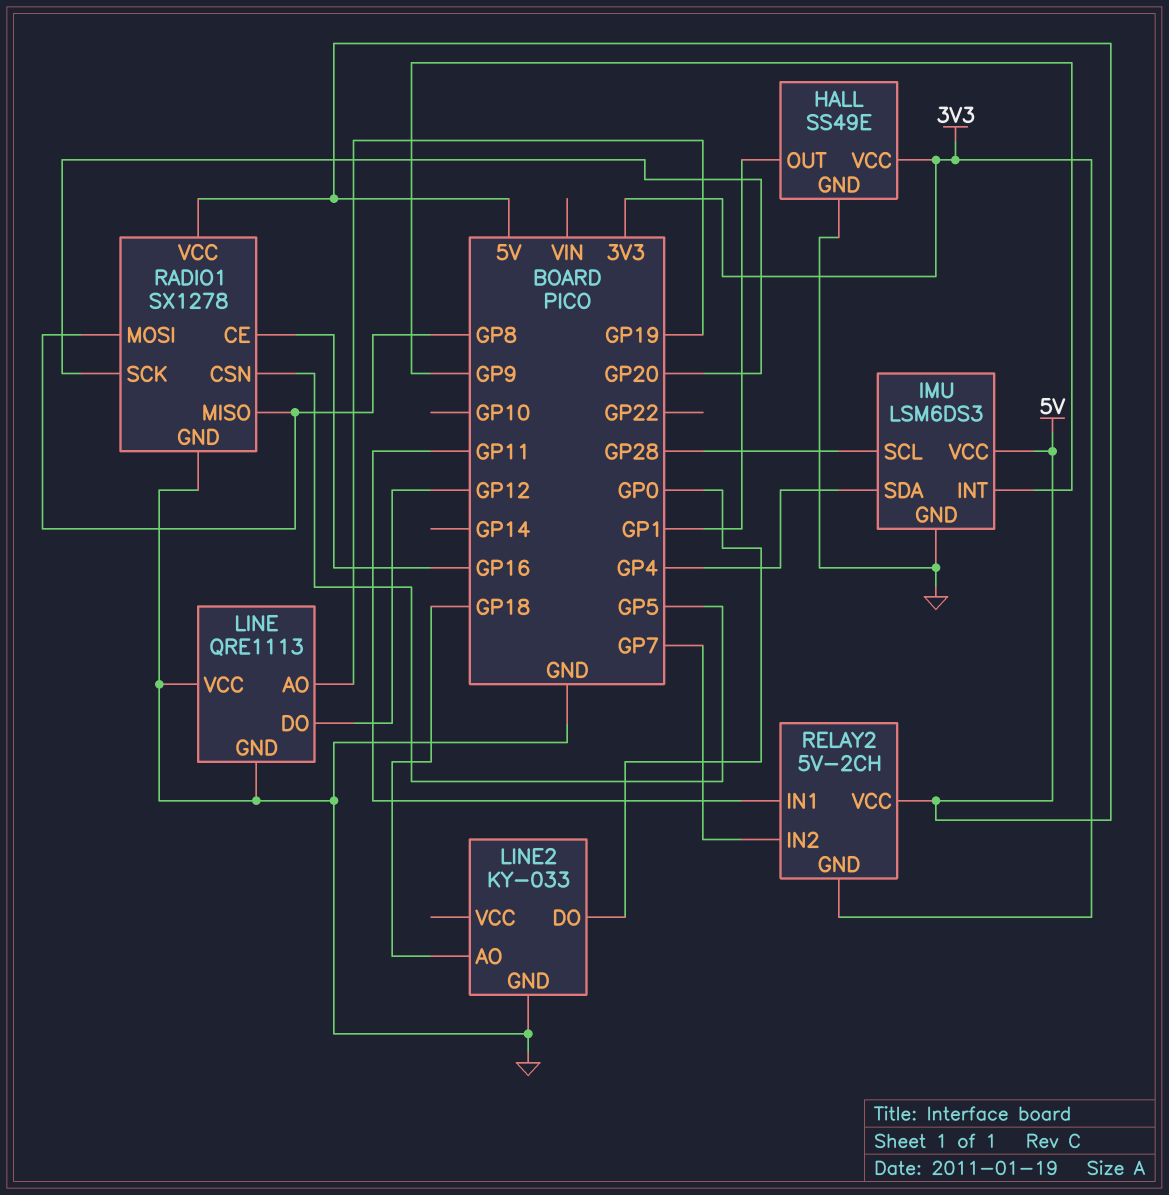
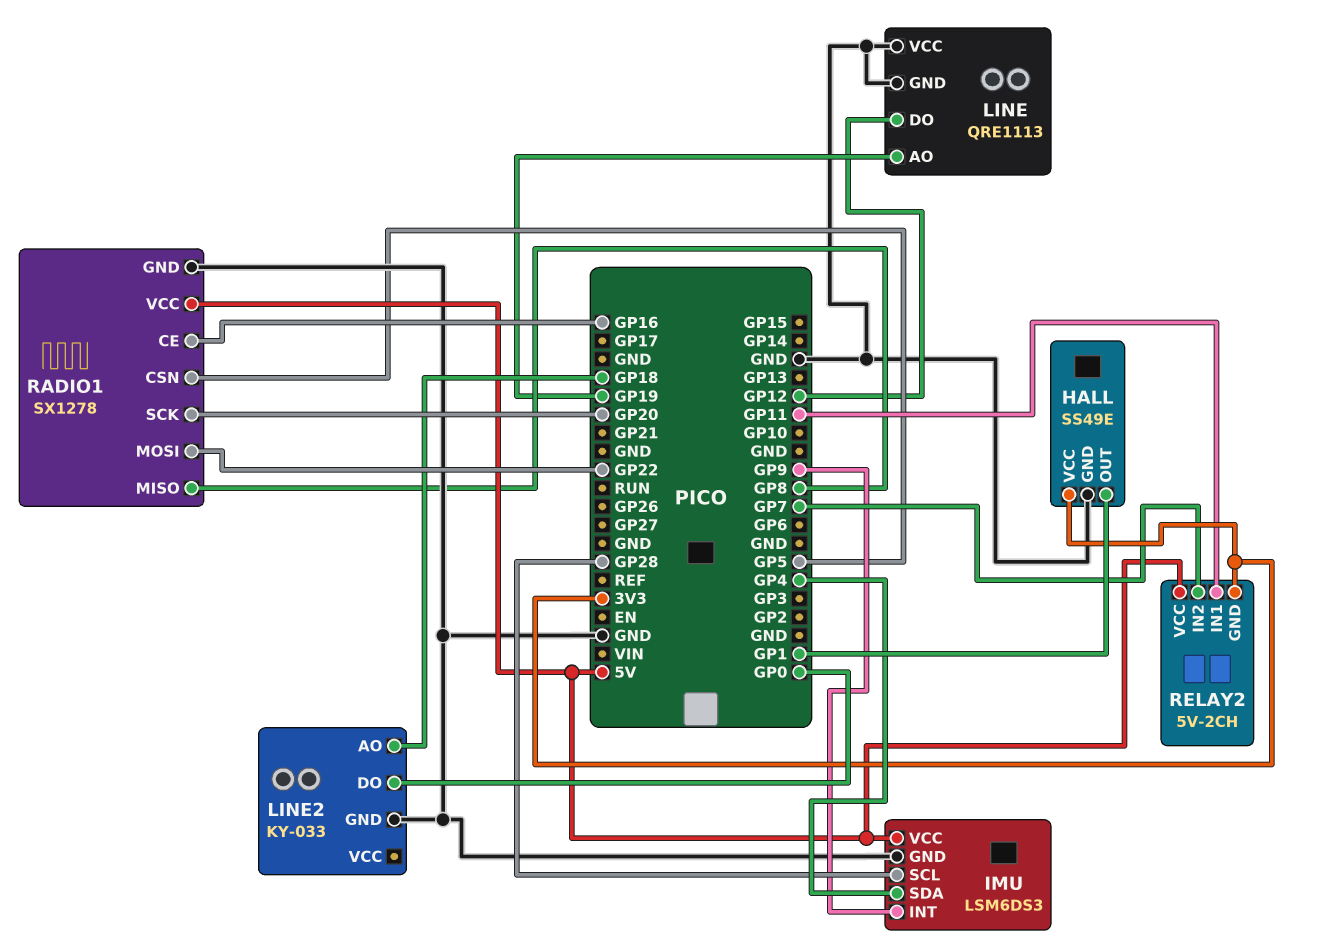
RADIO1 pin MOSI: GP8 -> GP22

